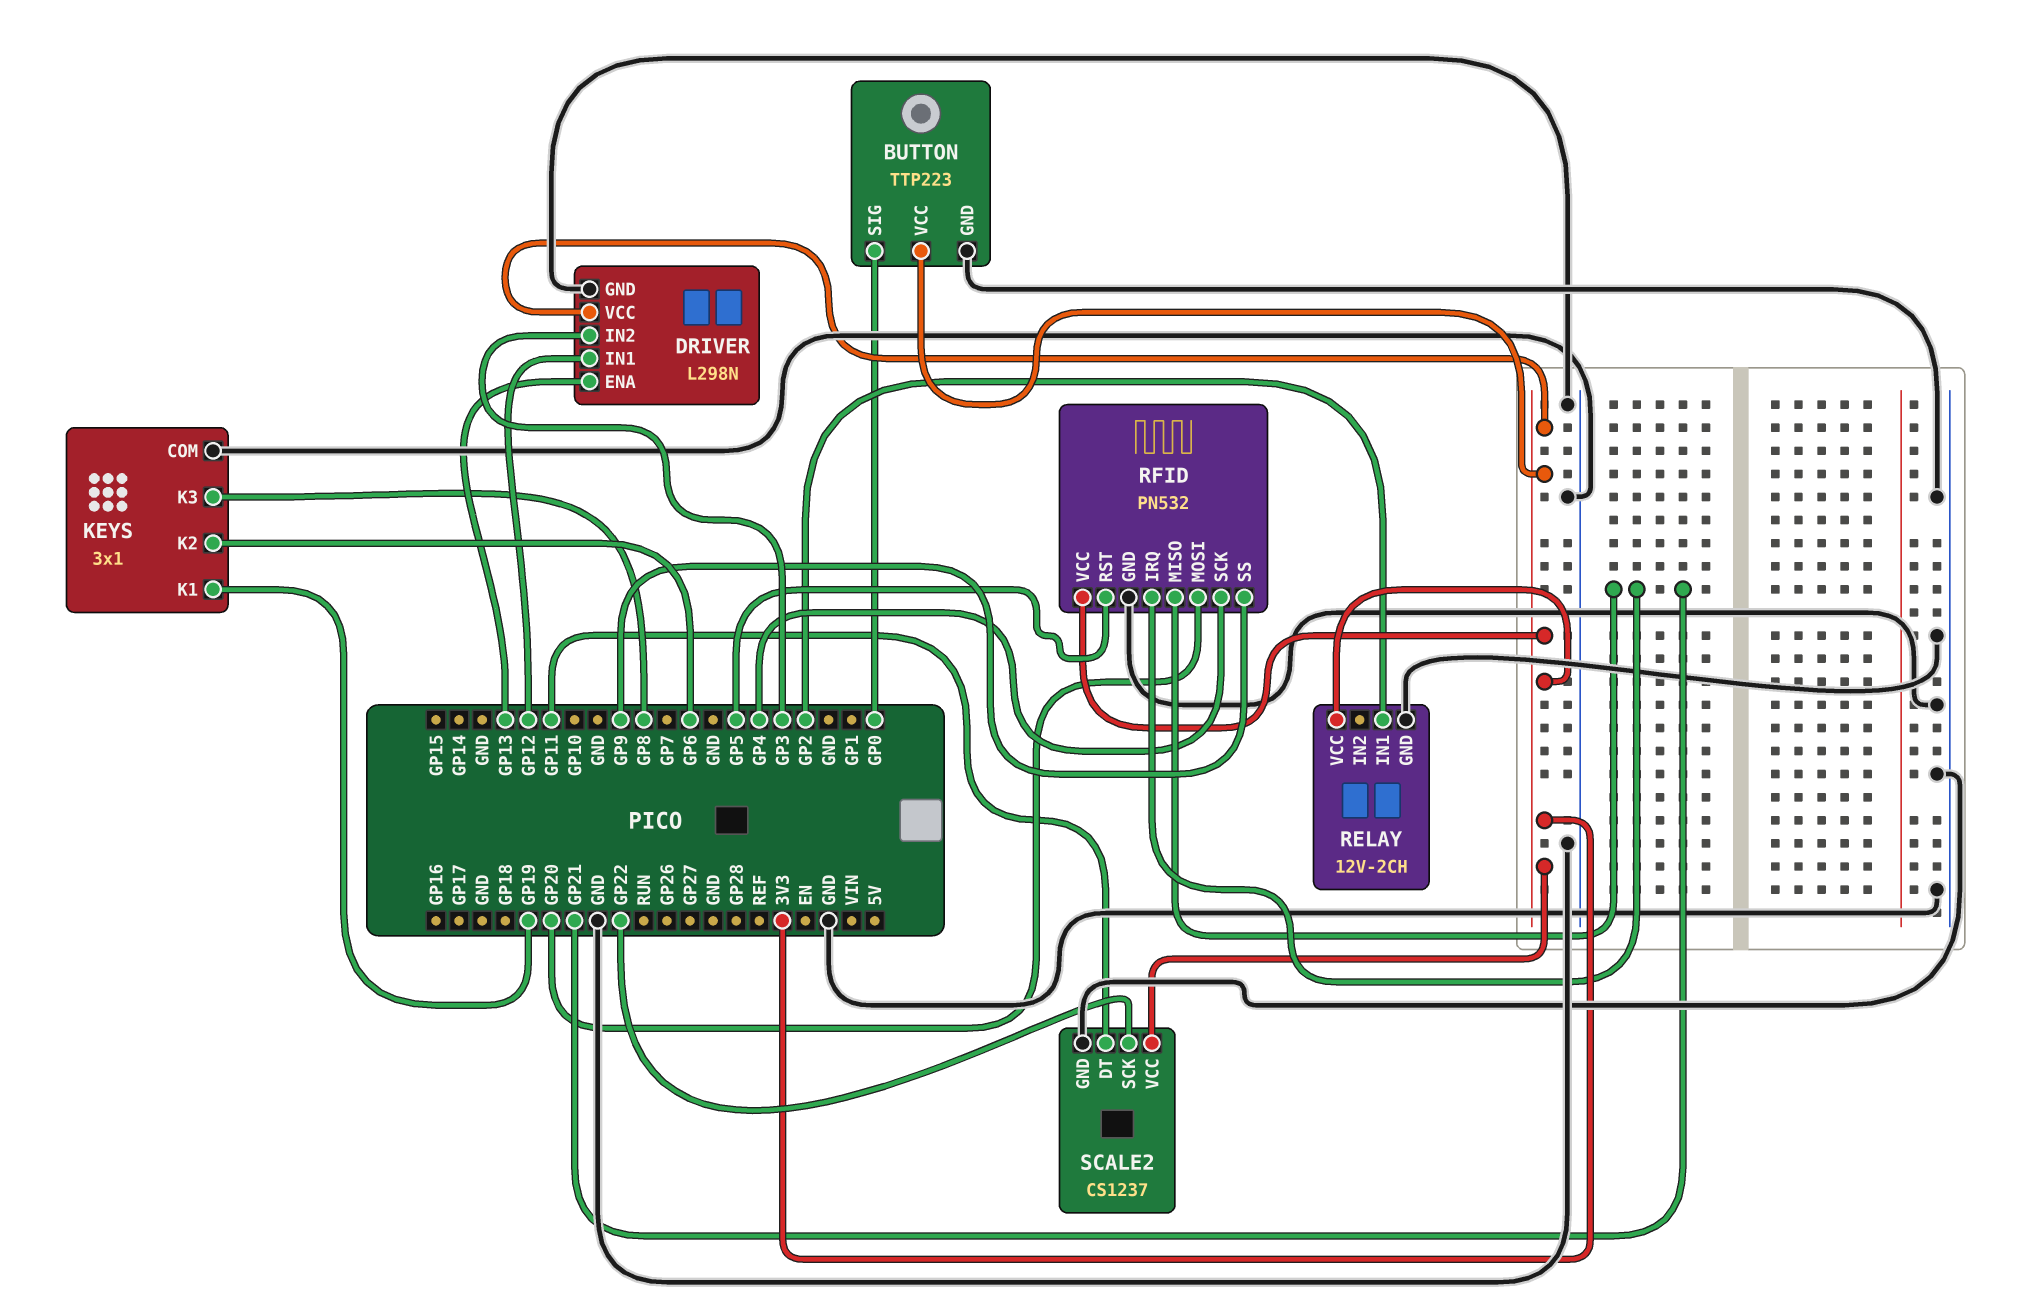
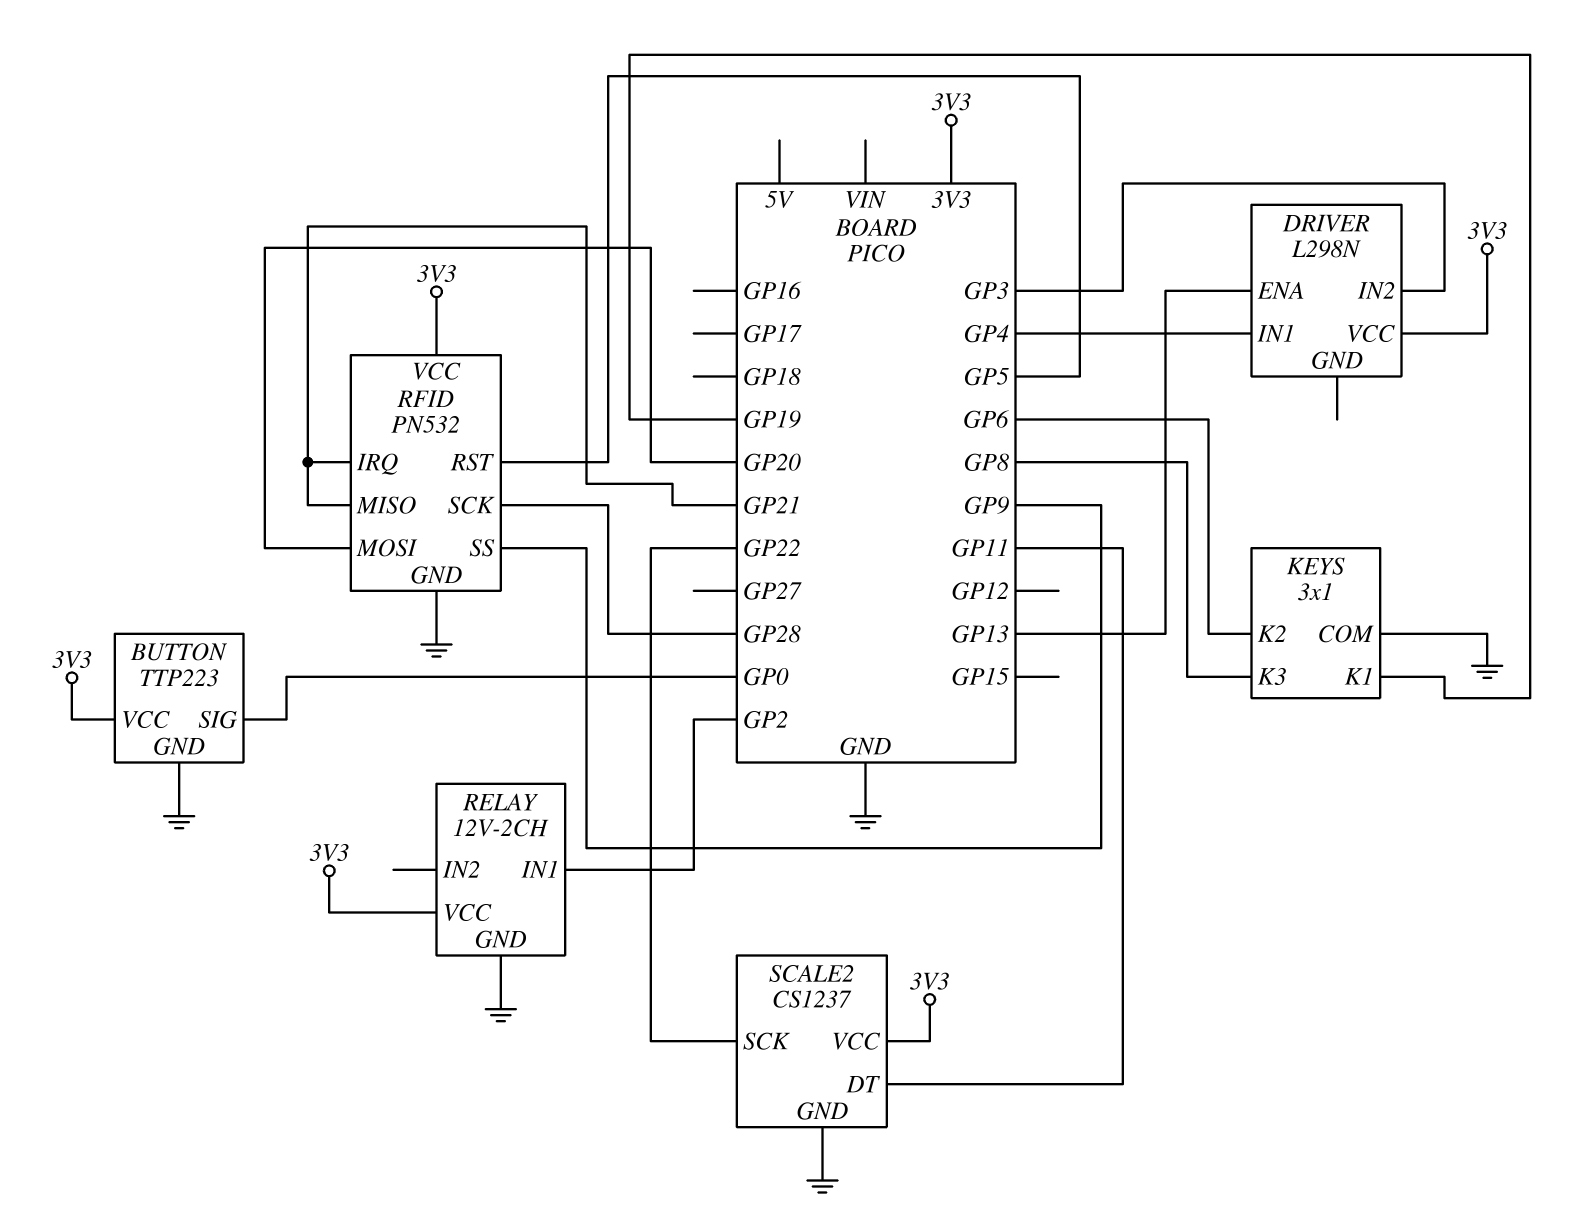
DRIVER pin GND: GND -> none
DRIVER pin IN1: GP12 -> GP4
RFID pin SCK: GP4 -> GP28

